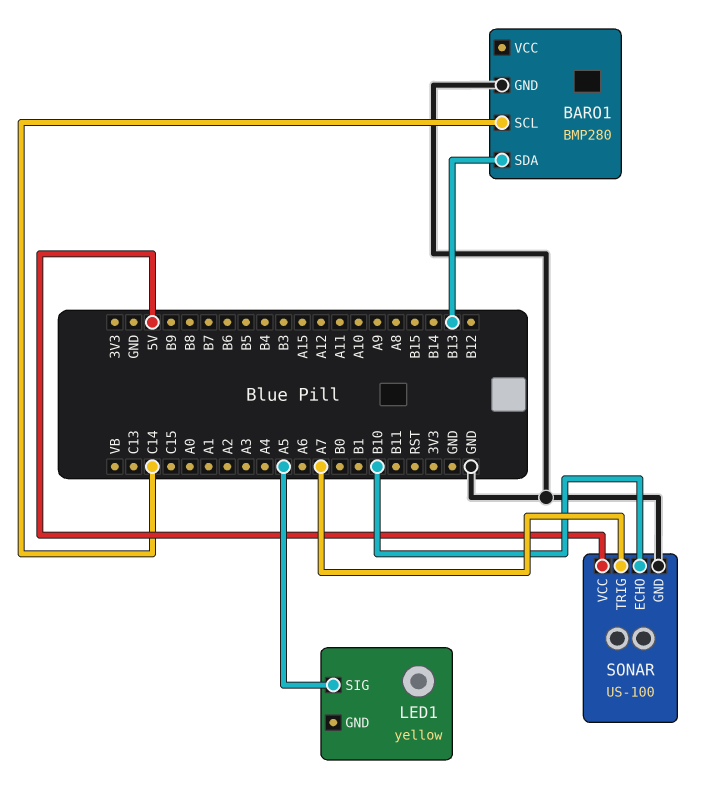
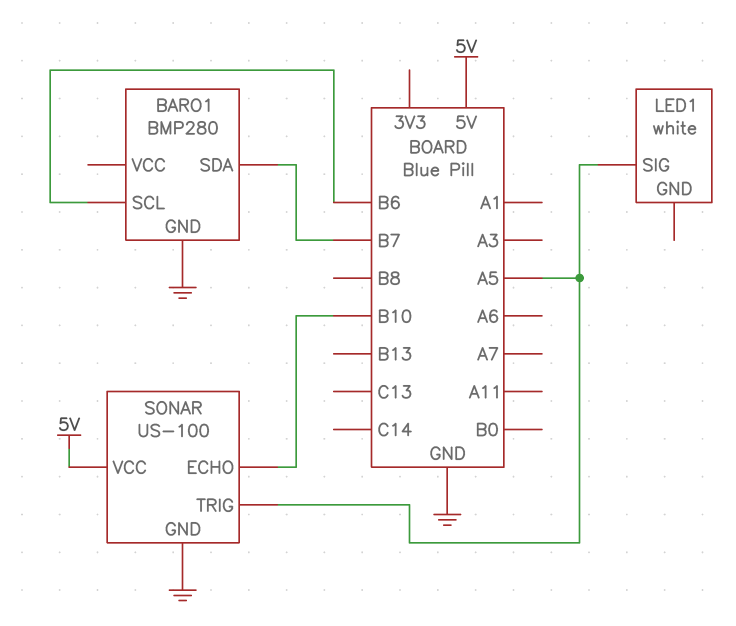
BARO1 pin SCL: C14 -> B6
BARO1 pin SDA: B13 -> B7
LED1: yellow -> white
SONAR pin TRIG: A7 -> A5

